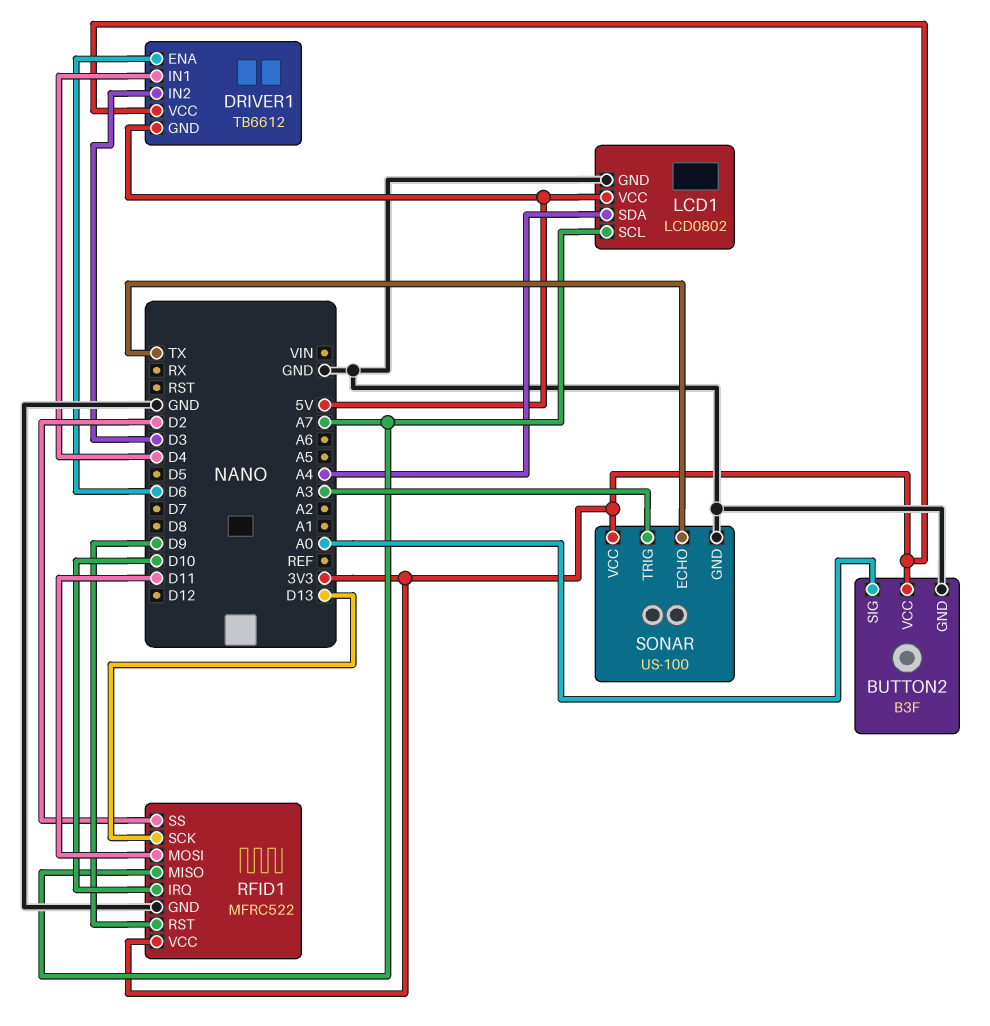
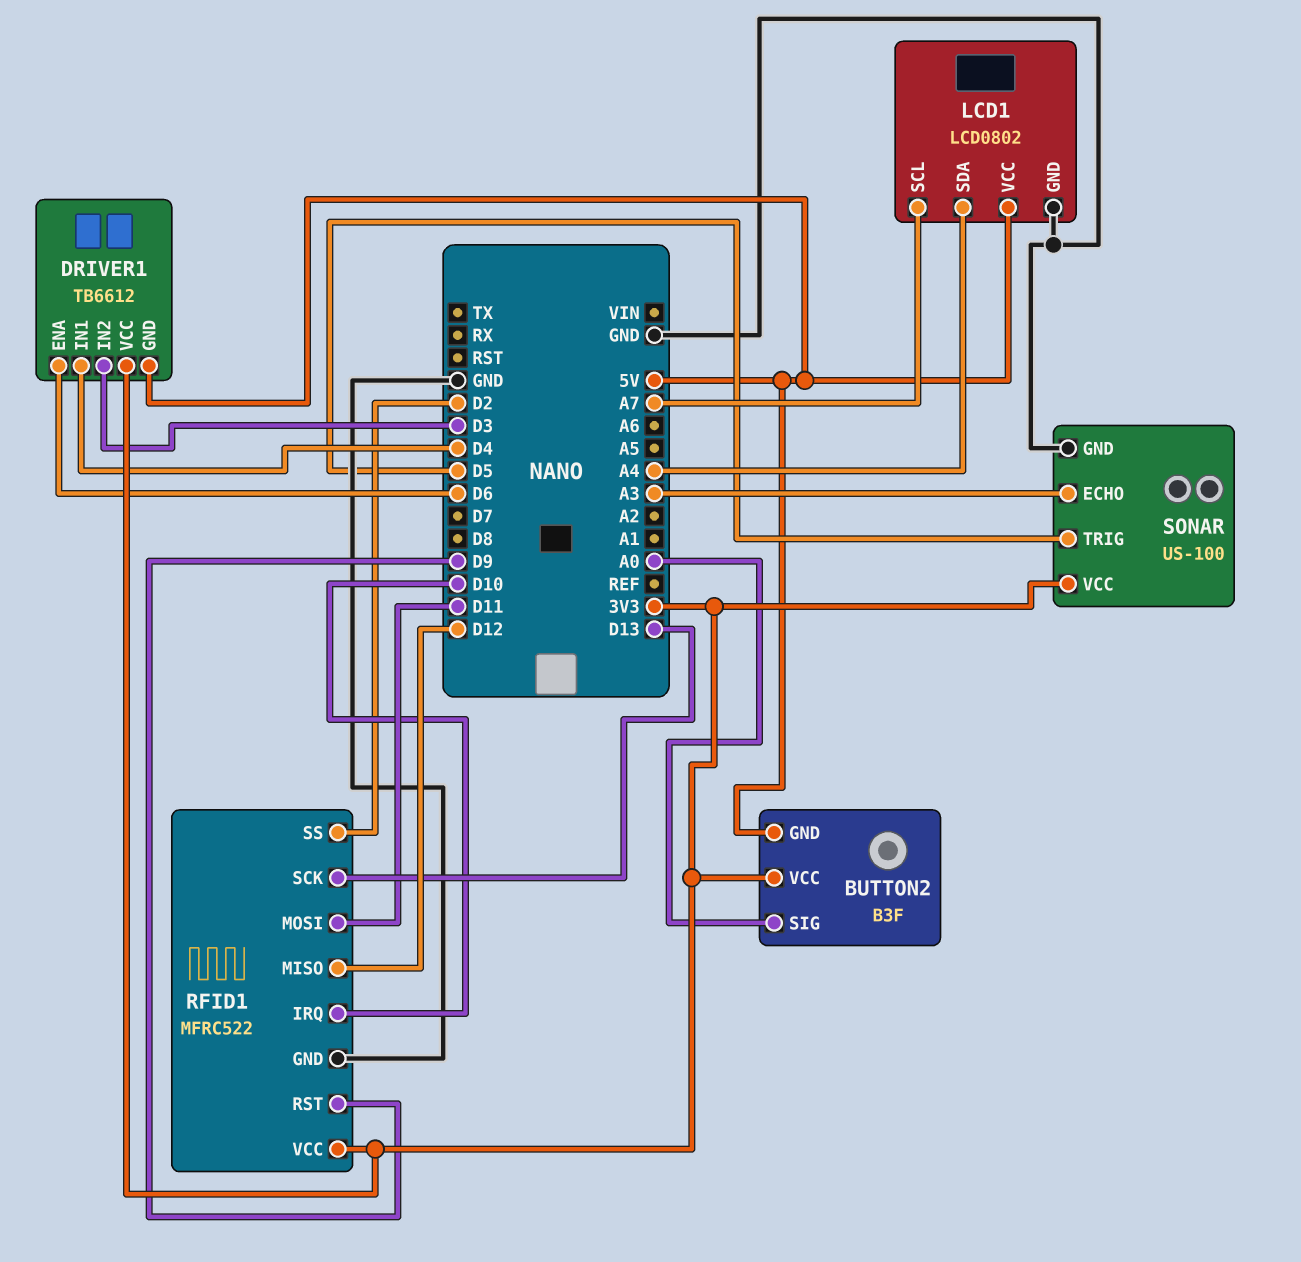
BUTTON2 pin GND: GND -> 5V
RFID1 pin MISO: A7 -> D12
SONAR pin ECHO: TX -> A3
SONAR pin TRIG: A3 -> D5

